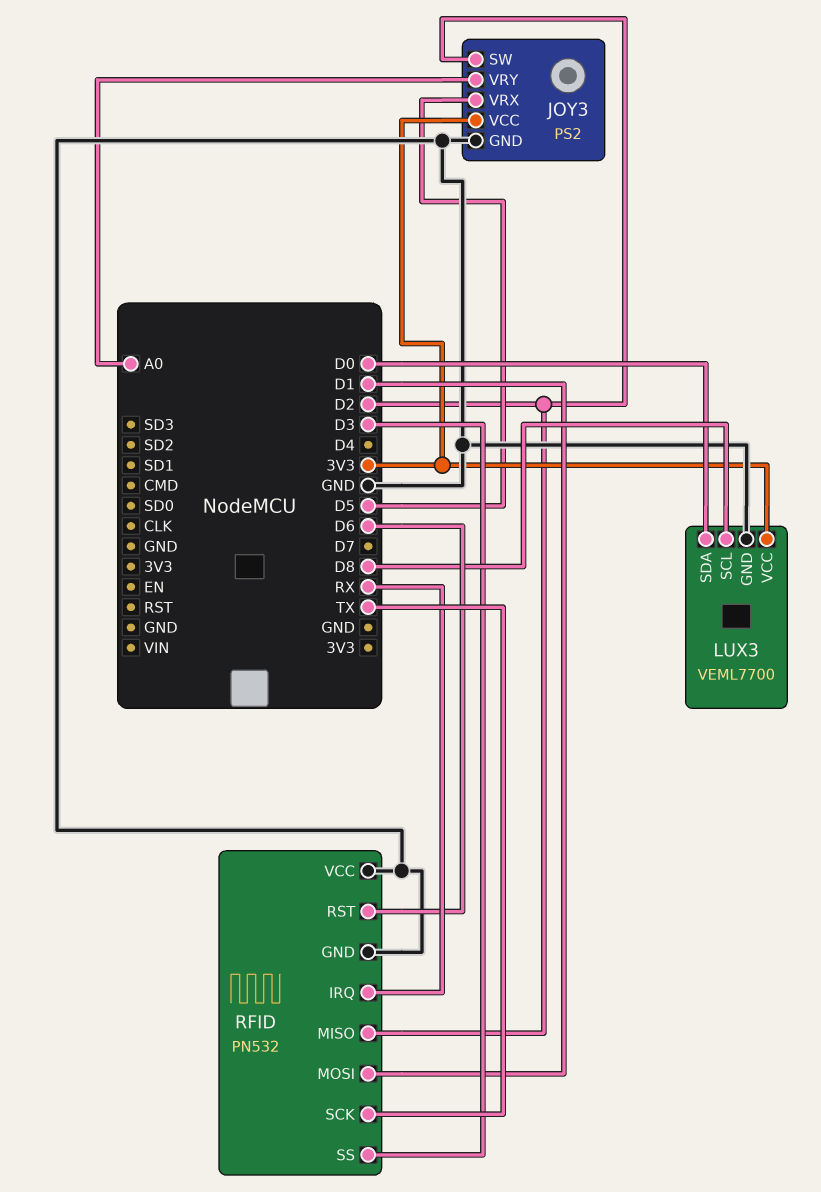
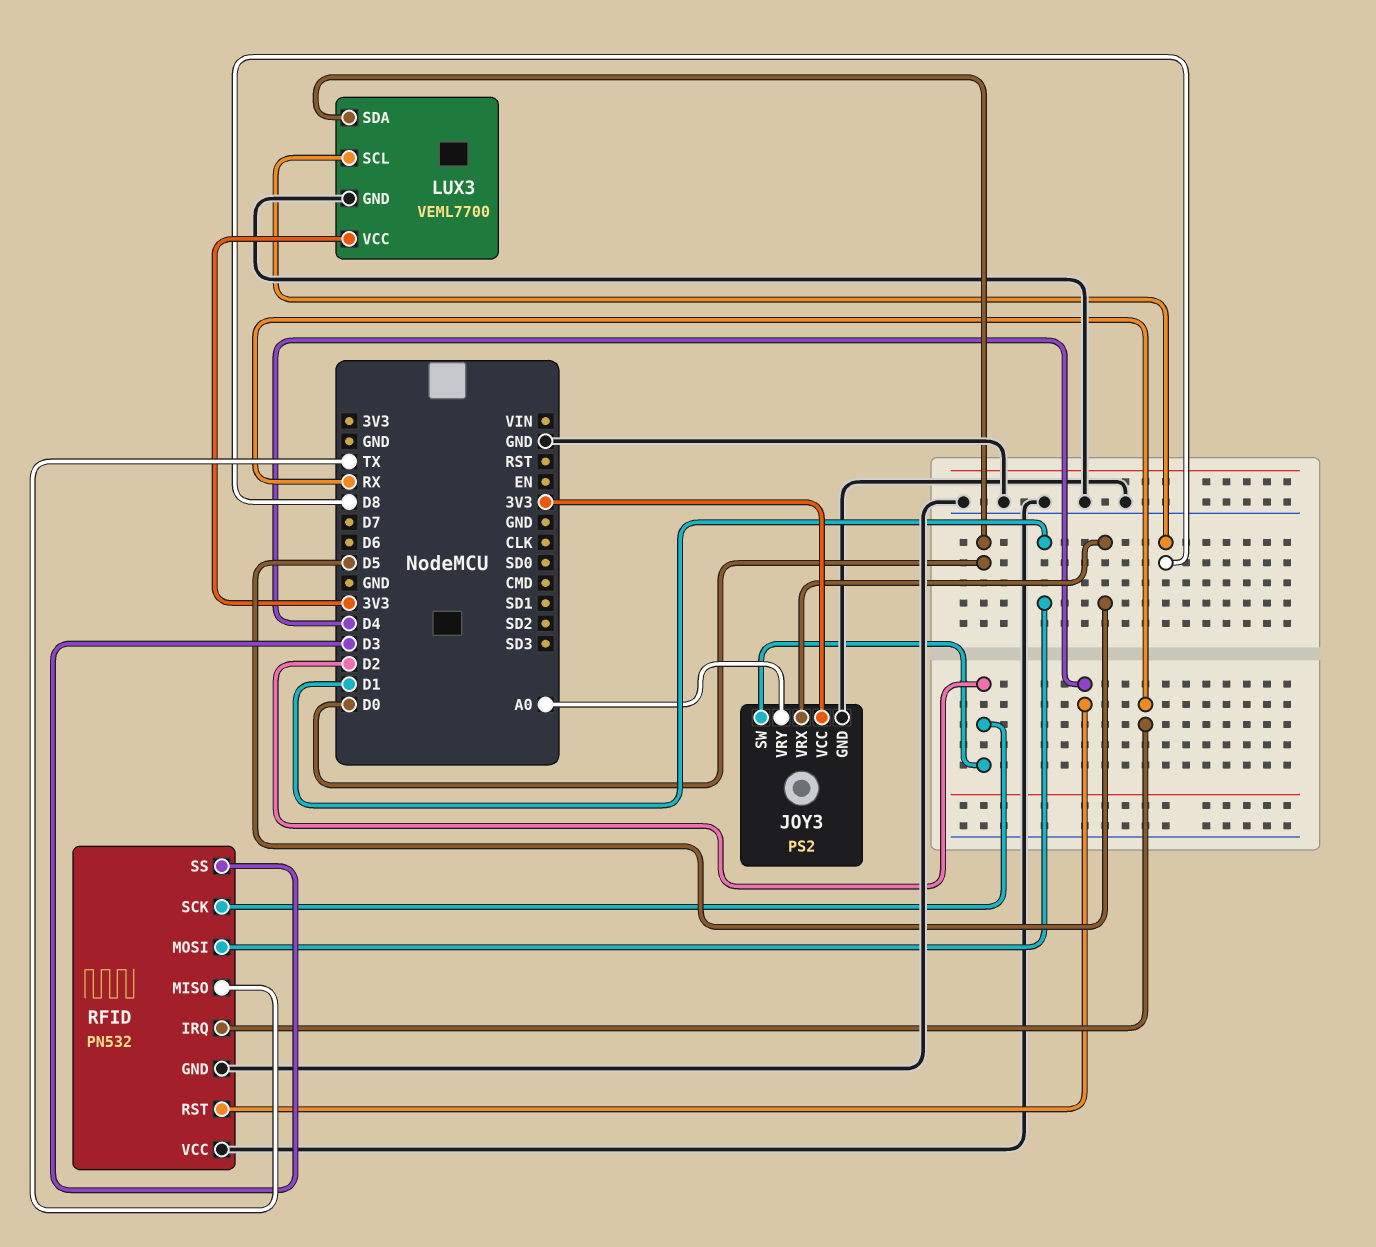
RFID pin MISO: D2 -> TX
RFID pin RST: D6 -> D4
RFID pin SCK: TX -> D2

